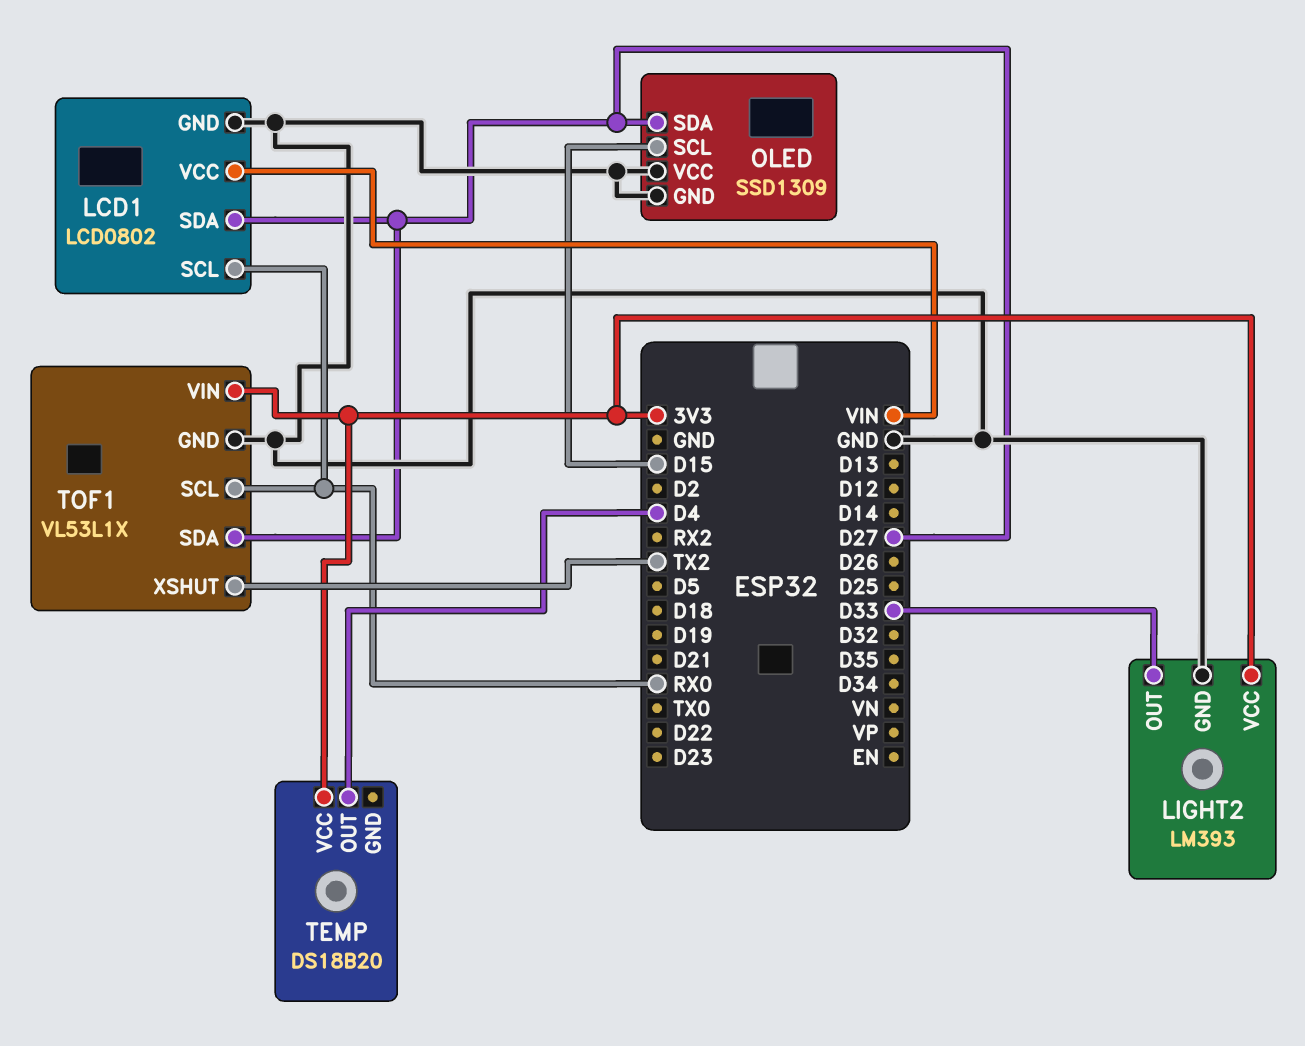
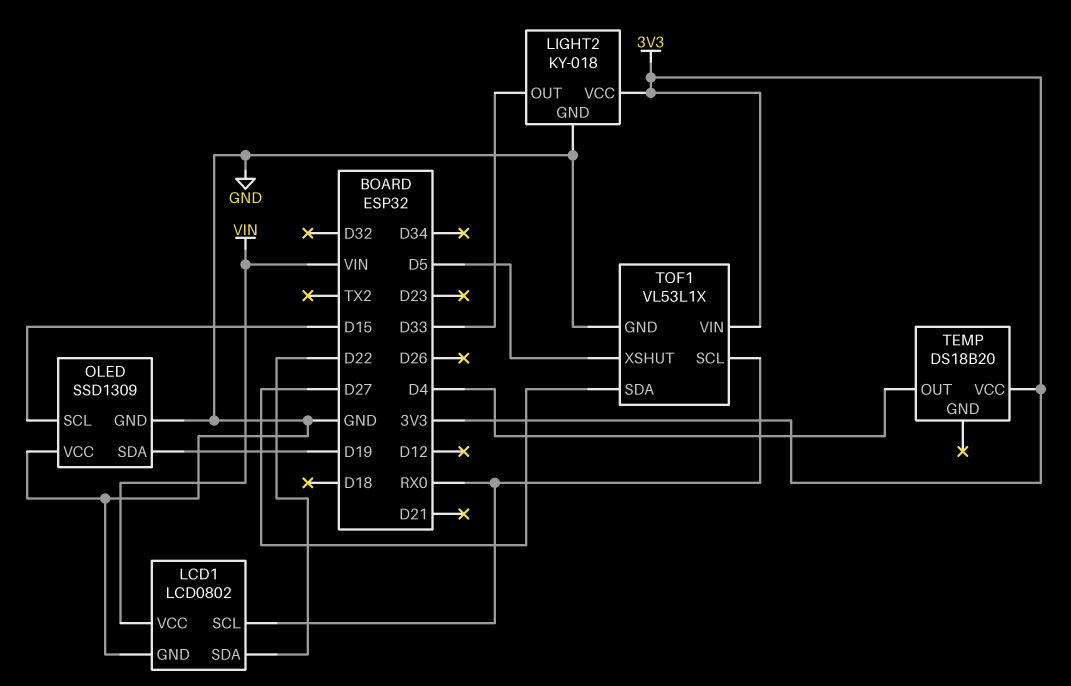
LCD1 pin SDA: D27 -> D22
LIGHT2: LM393 -> KY-018
OLED pin SDA: D27 -> D19
TOF1 pin XSHUT: TX2 -> D5

